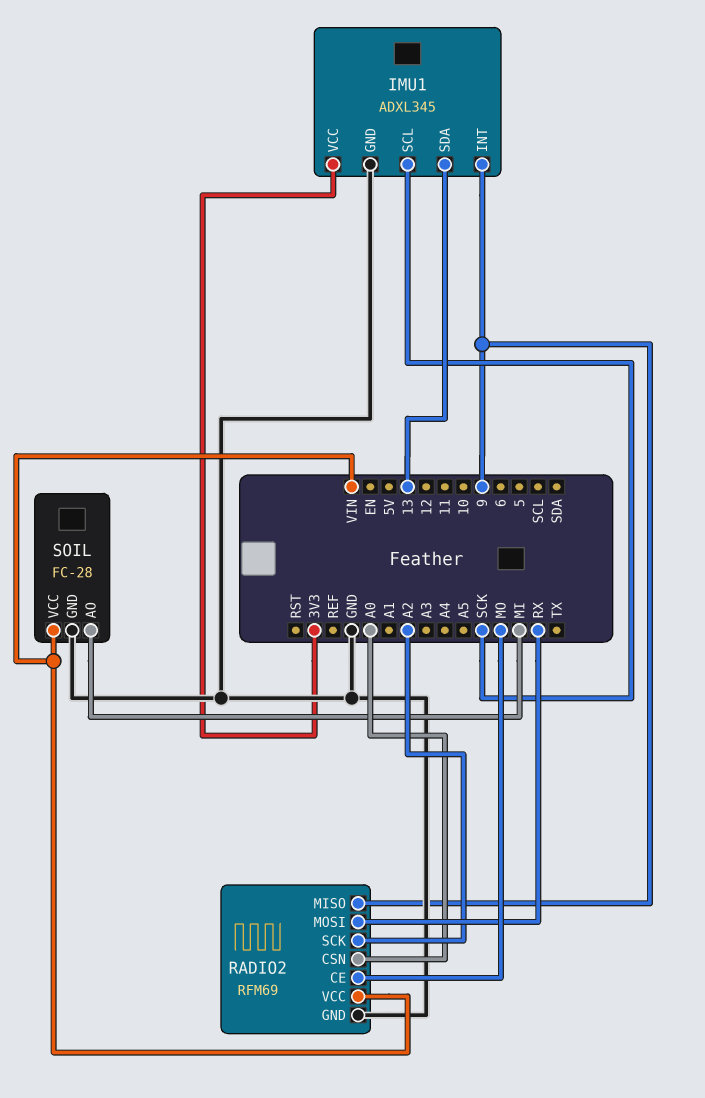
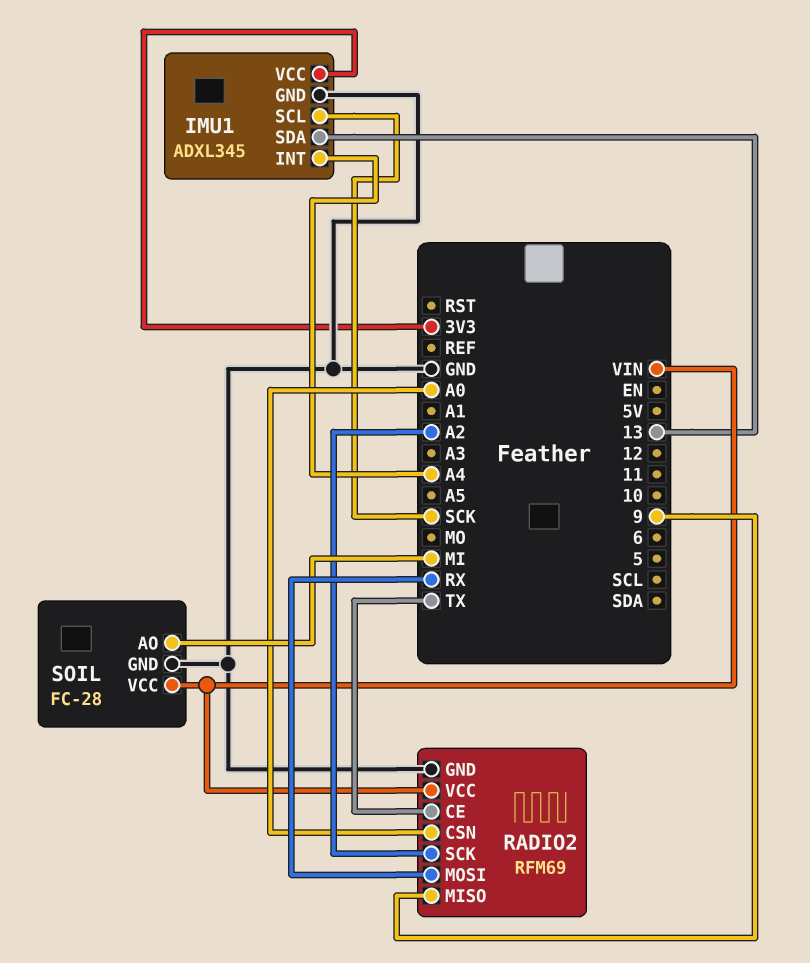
IMU1 pin INT: 9 -> A4
RADIO2 pin CE: MO -> TX

